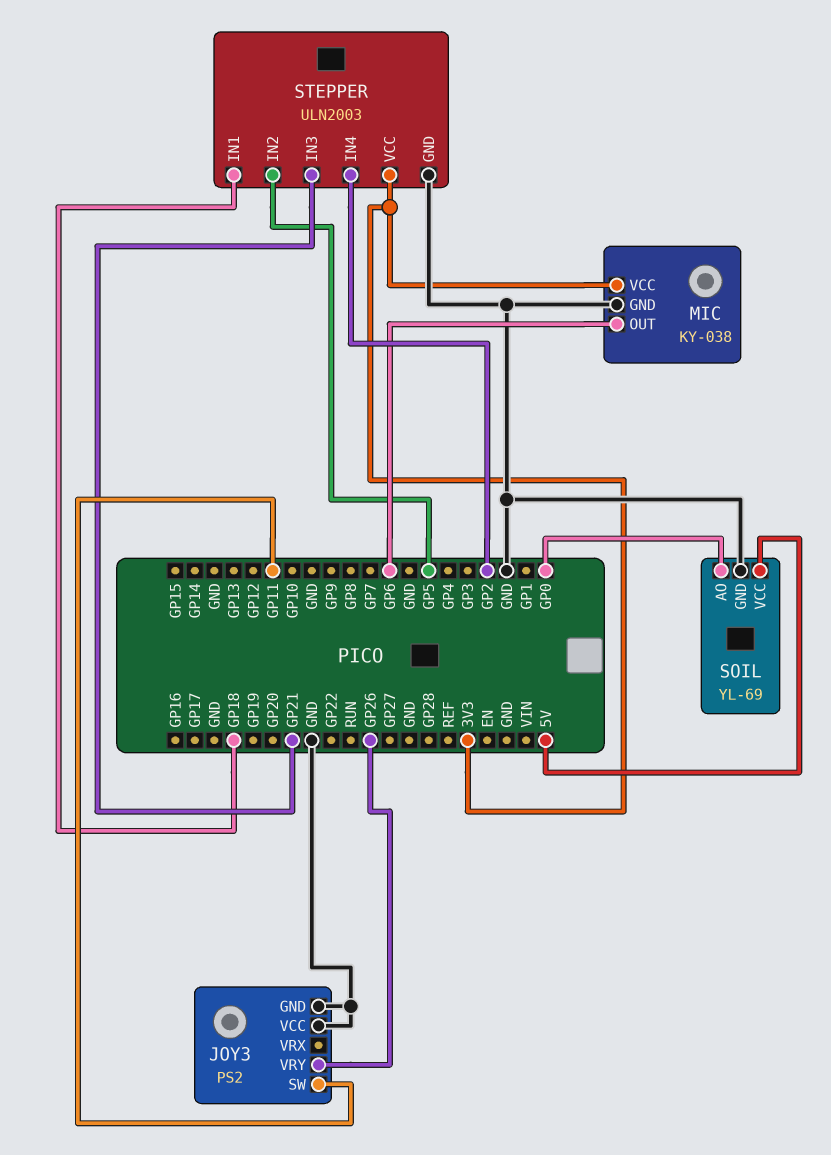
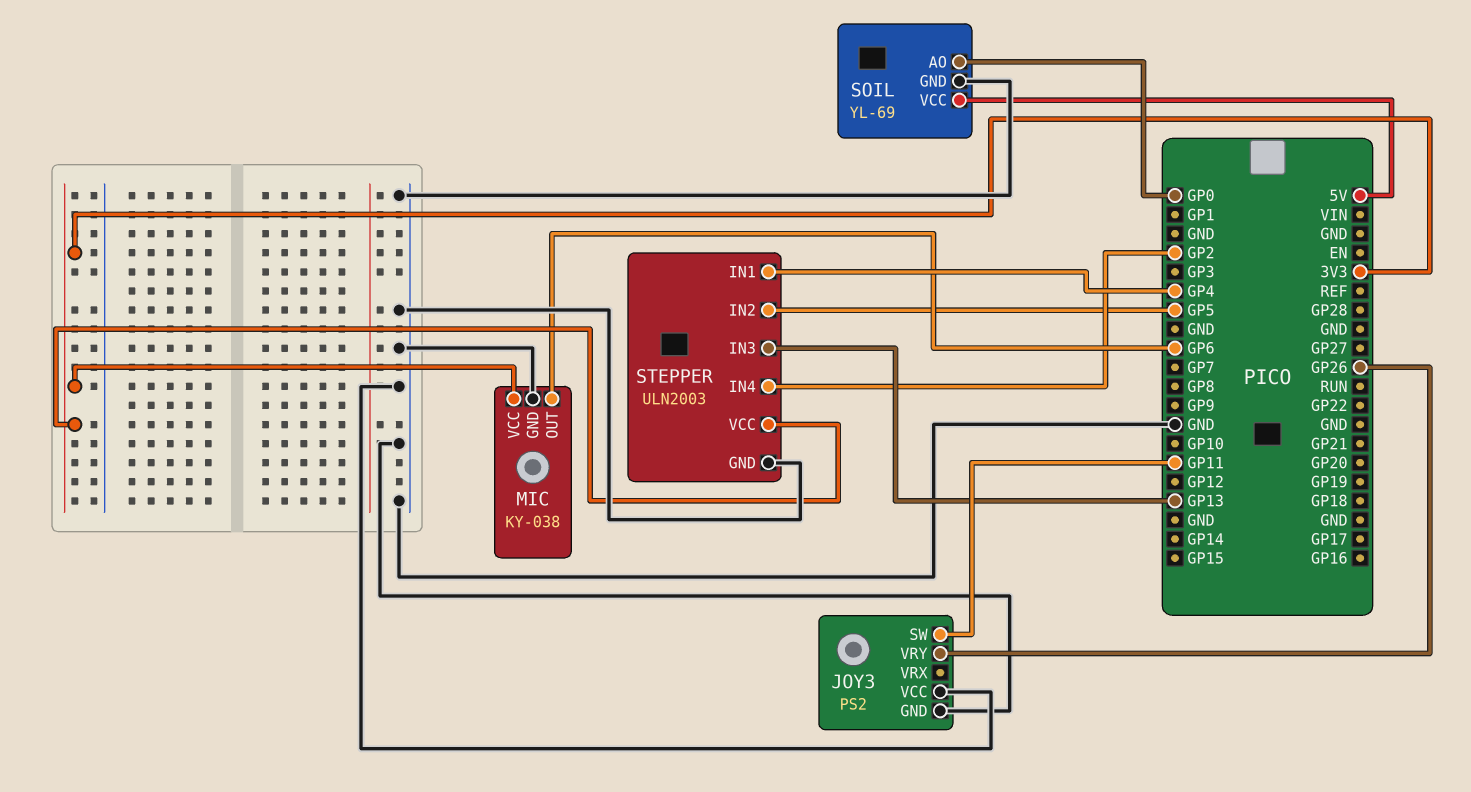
STEPPER pin IN1: GP18 -> GP4
STEPPER pin IN3: GP21 -> GP13

